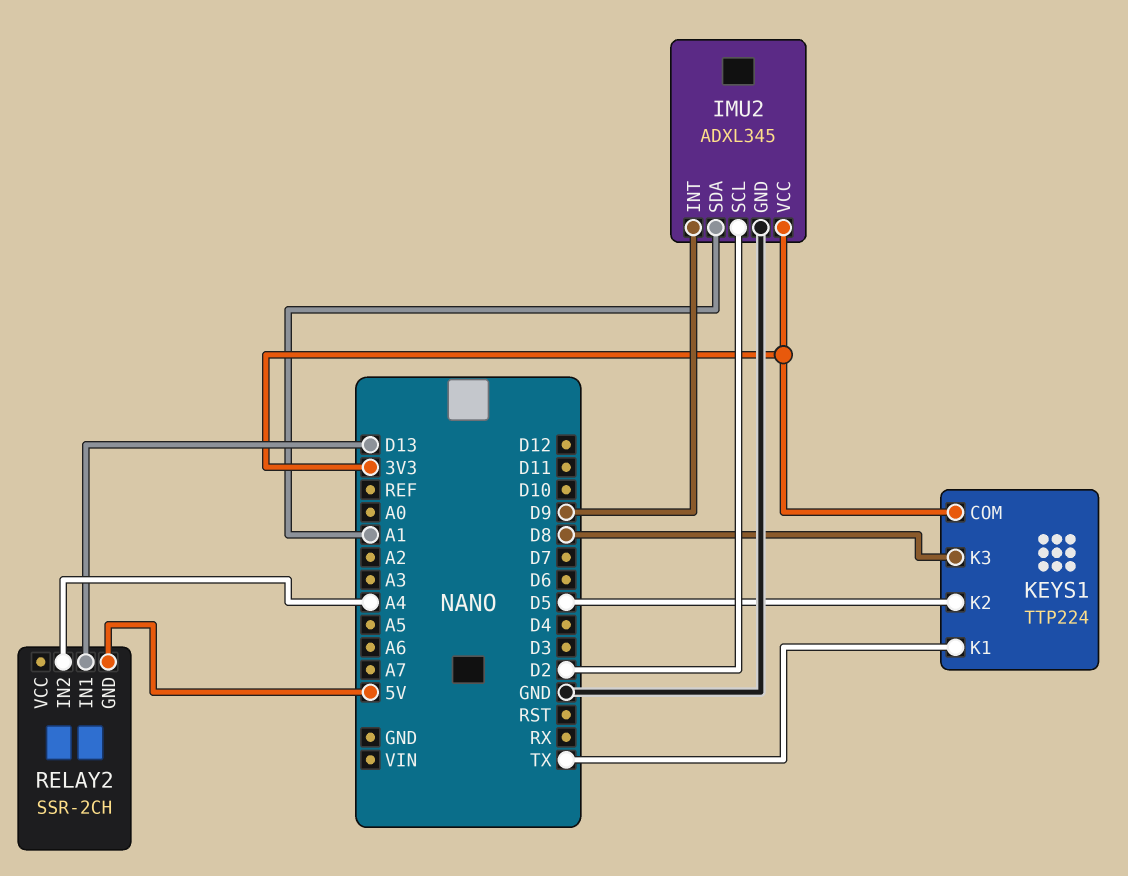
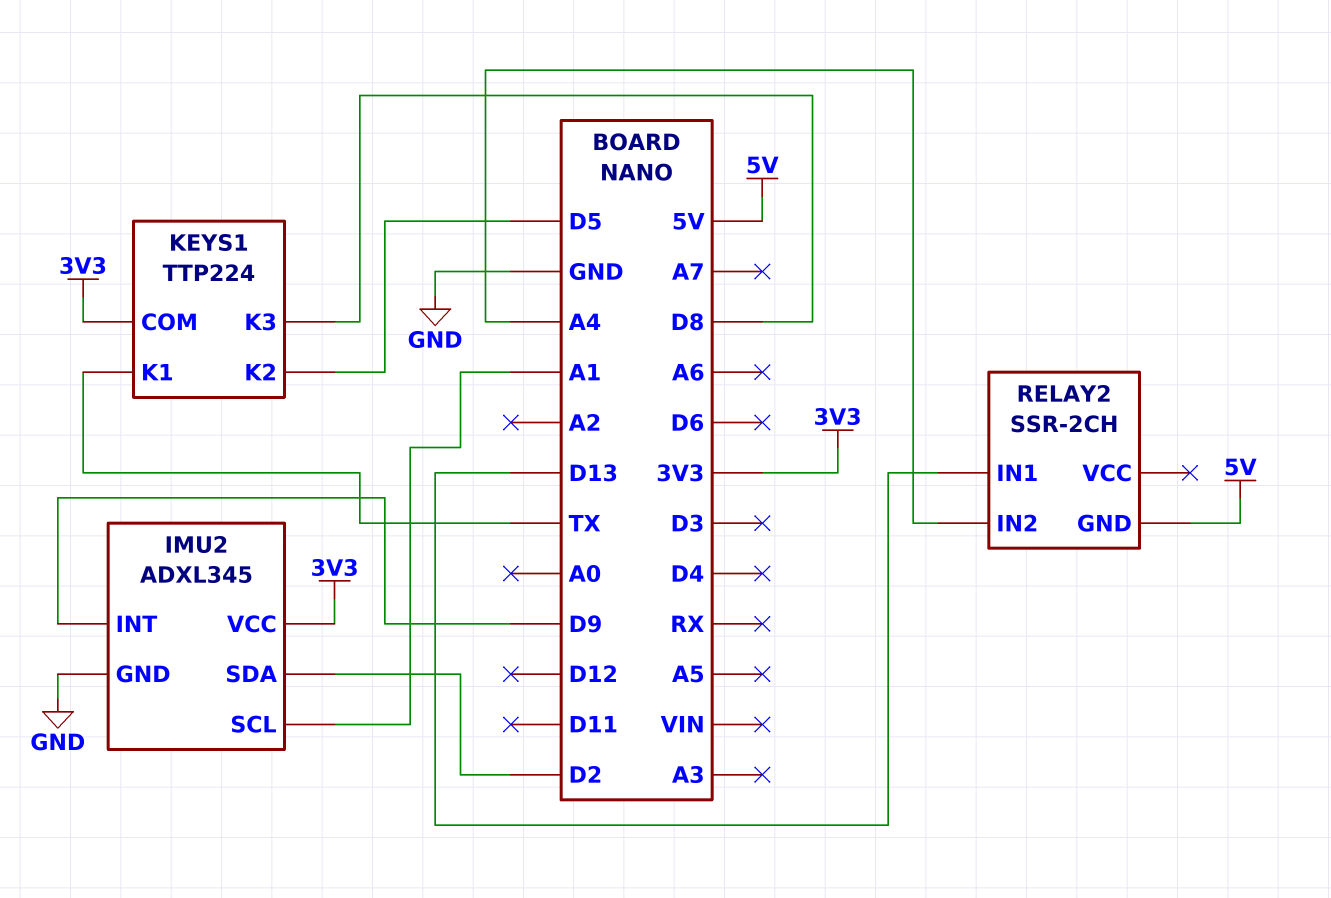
IMU2 pin SCL: D2 -> A1
IMU2 pin SDA: A1 -> D2

